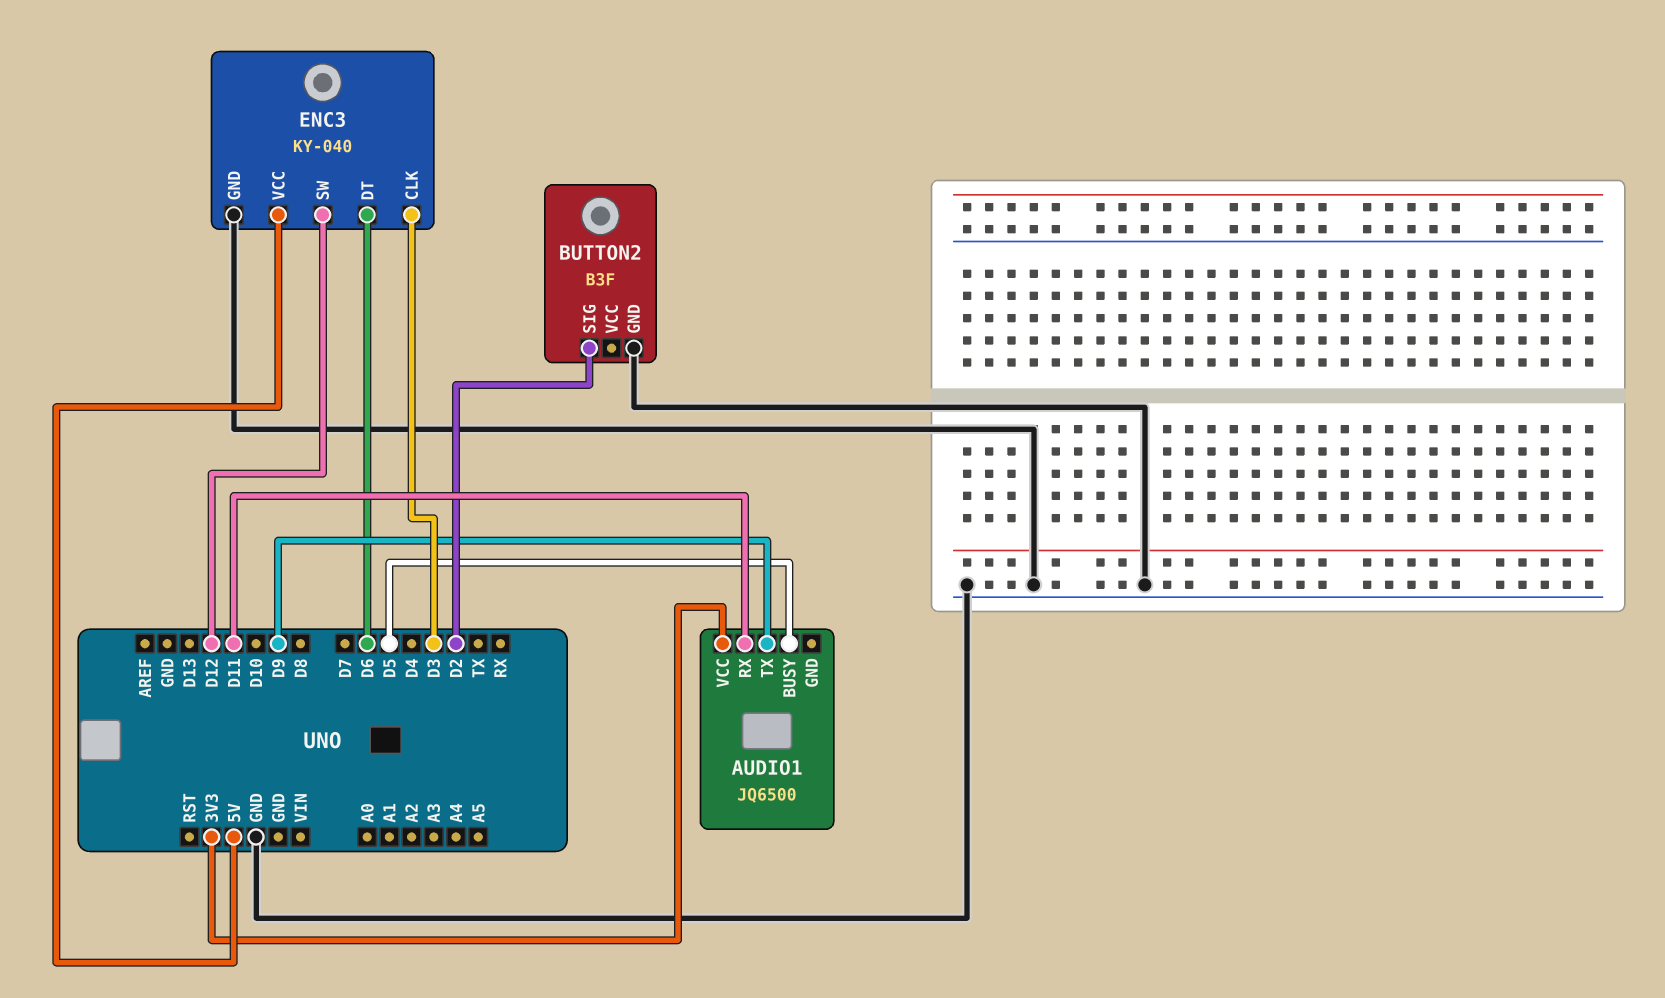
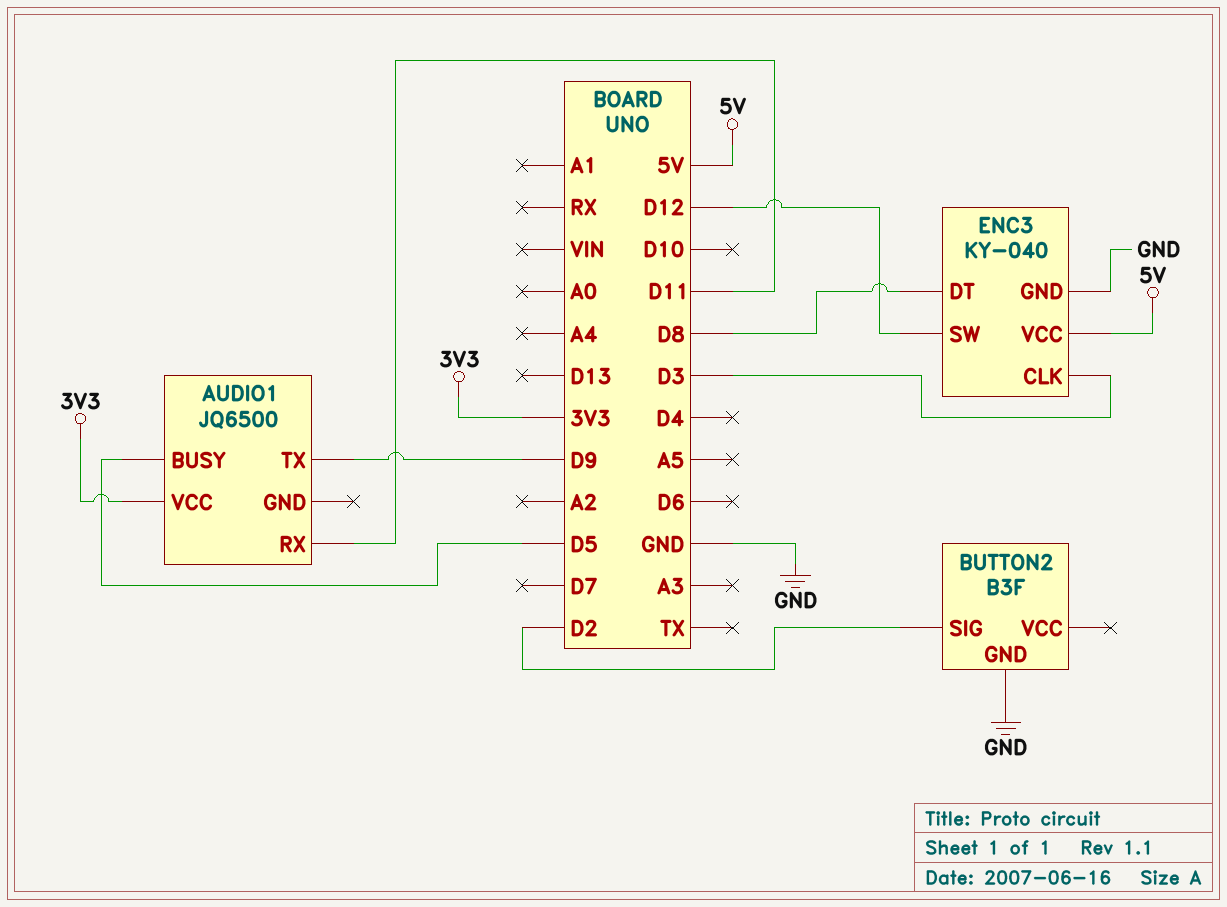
ENC3 pin DT: D6 -> D8

